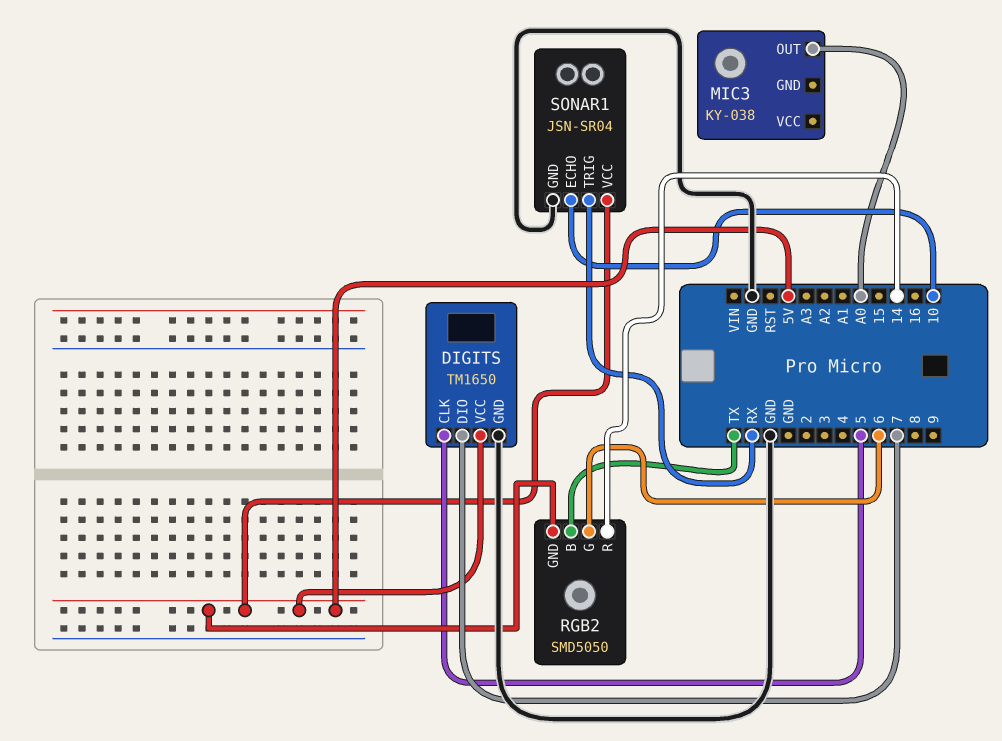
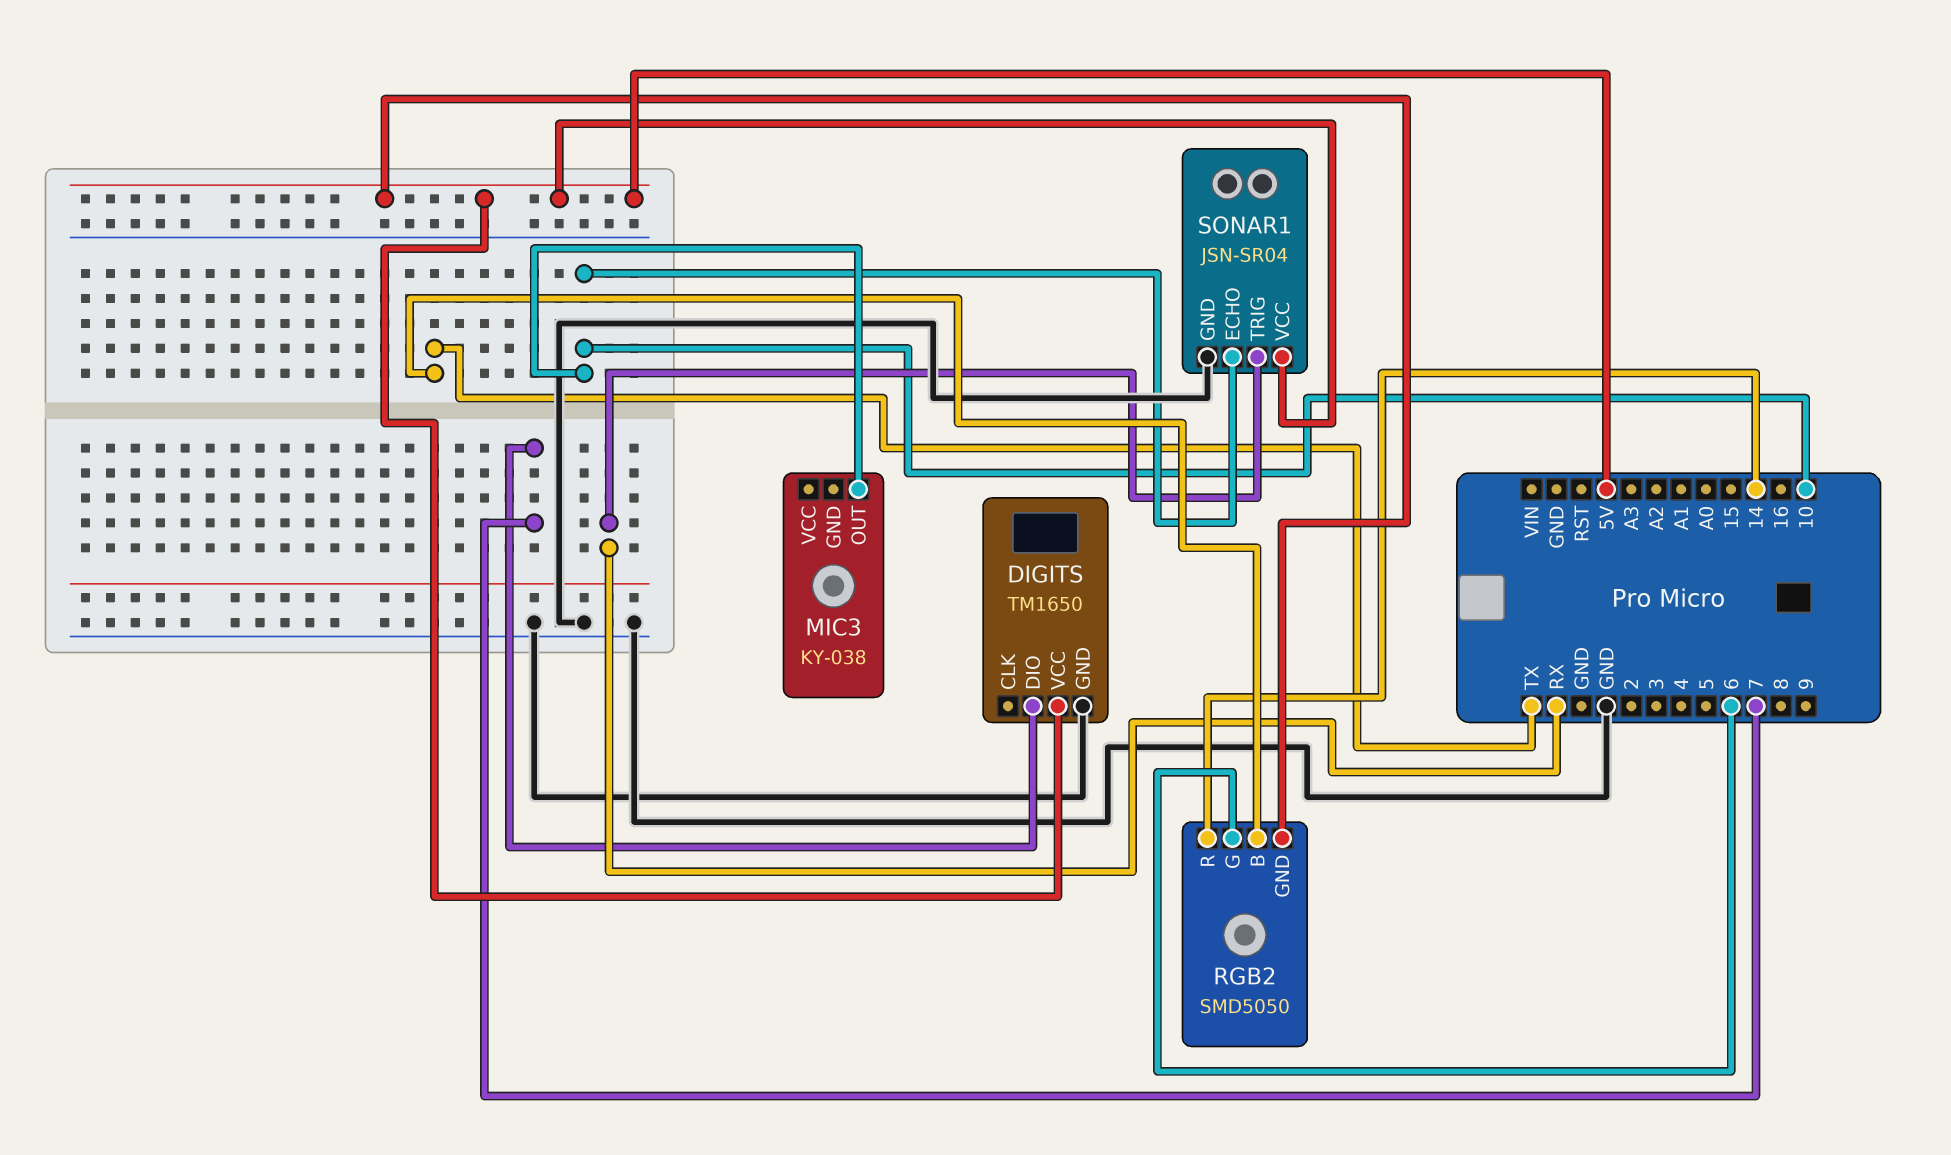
DIGITS pin CLK: 5 -> none
MIC3 pin OUT: A0 -> 10

